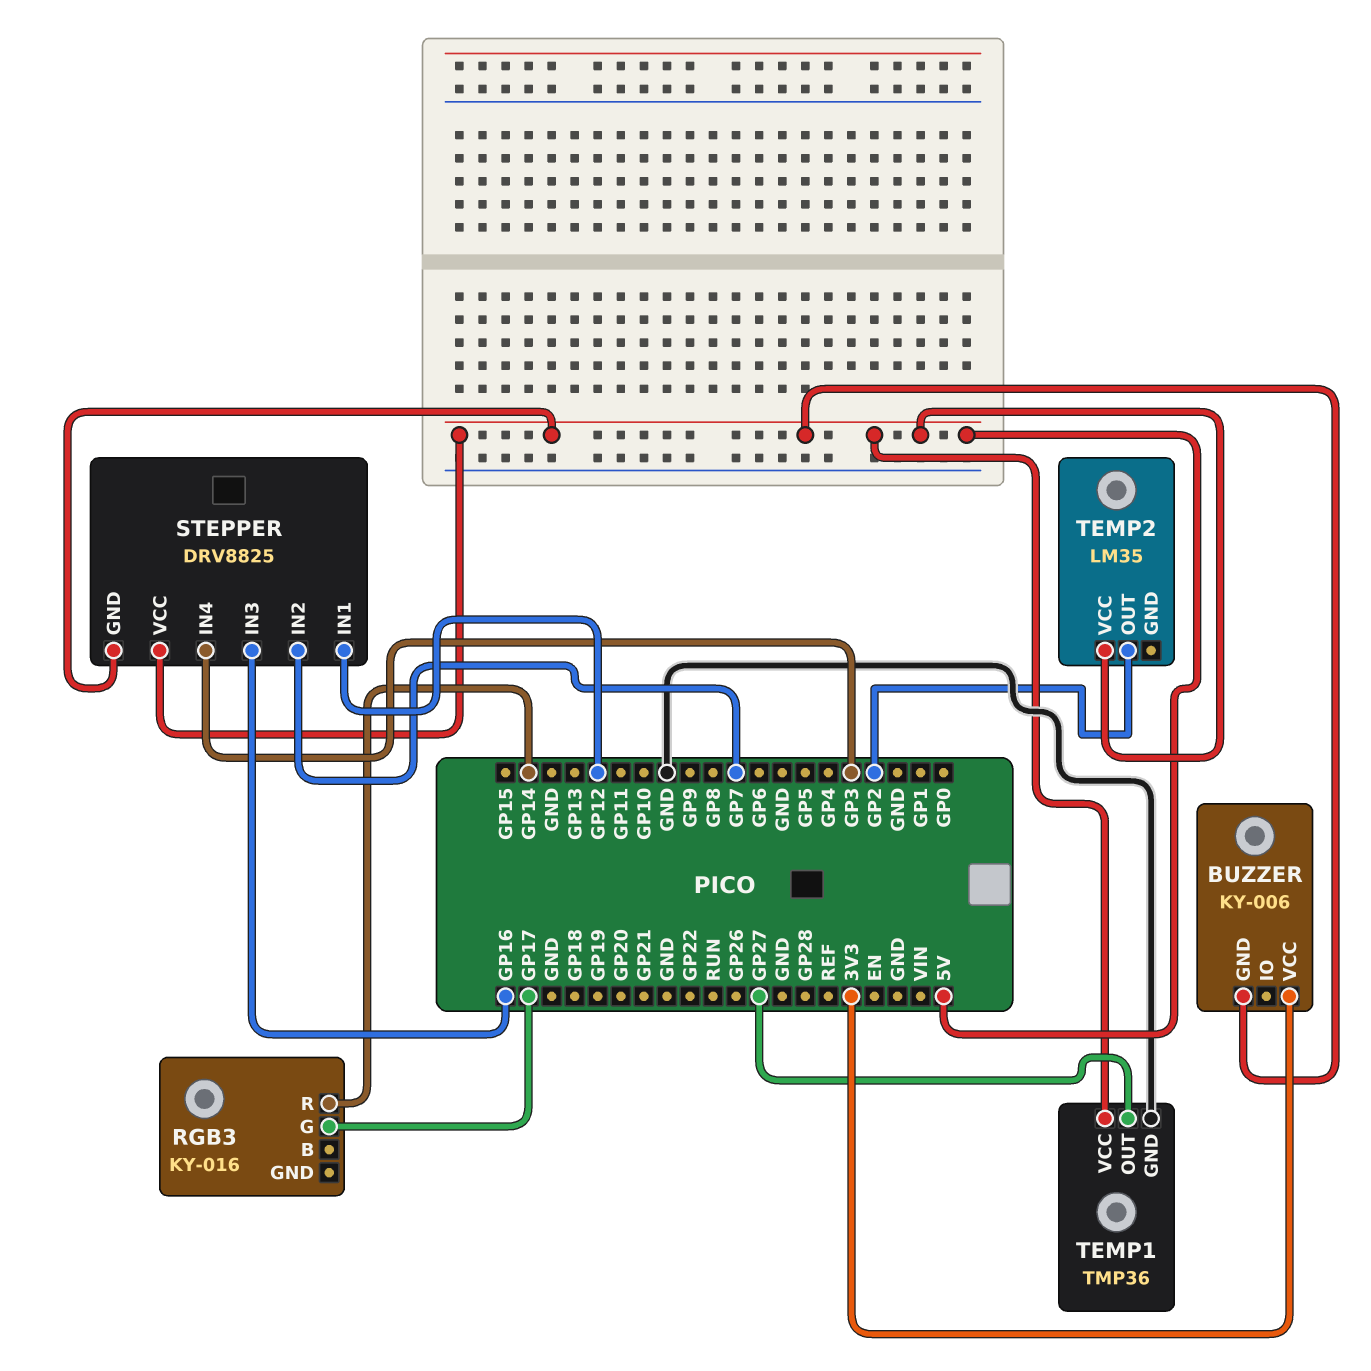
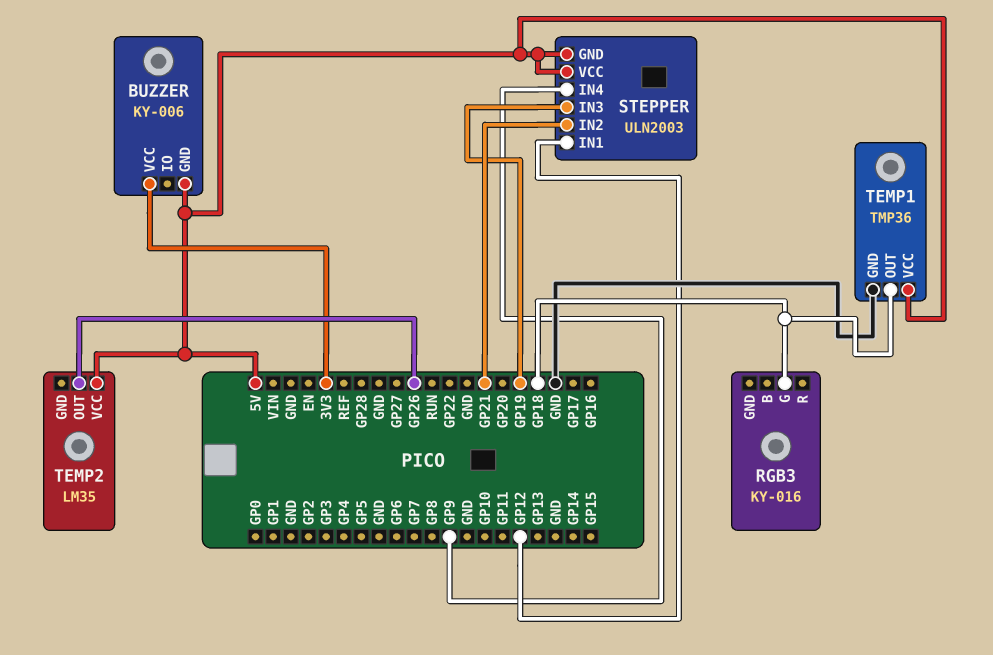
RGB3 pin G: GP17 -> GP18
RGB3 pin R: GP14 -> none
STEPPER: DRV8825 -> ULN2003
STEPPER pin IN2: GP7 -> GP21
STEPPER pin IN3: GP16 -> GP19
STEPPER pin IN4: GP3 -> GP9
TEMP1 pin OUT: GP27 -> GP18
TEMP2 pin OUT: GP2 -> GP26

